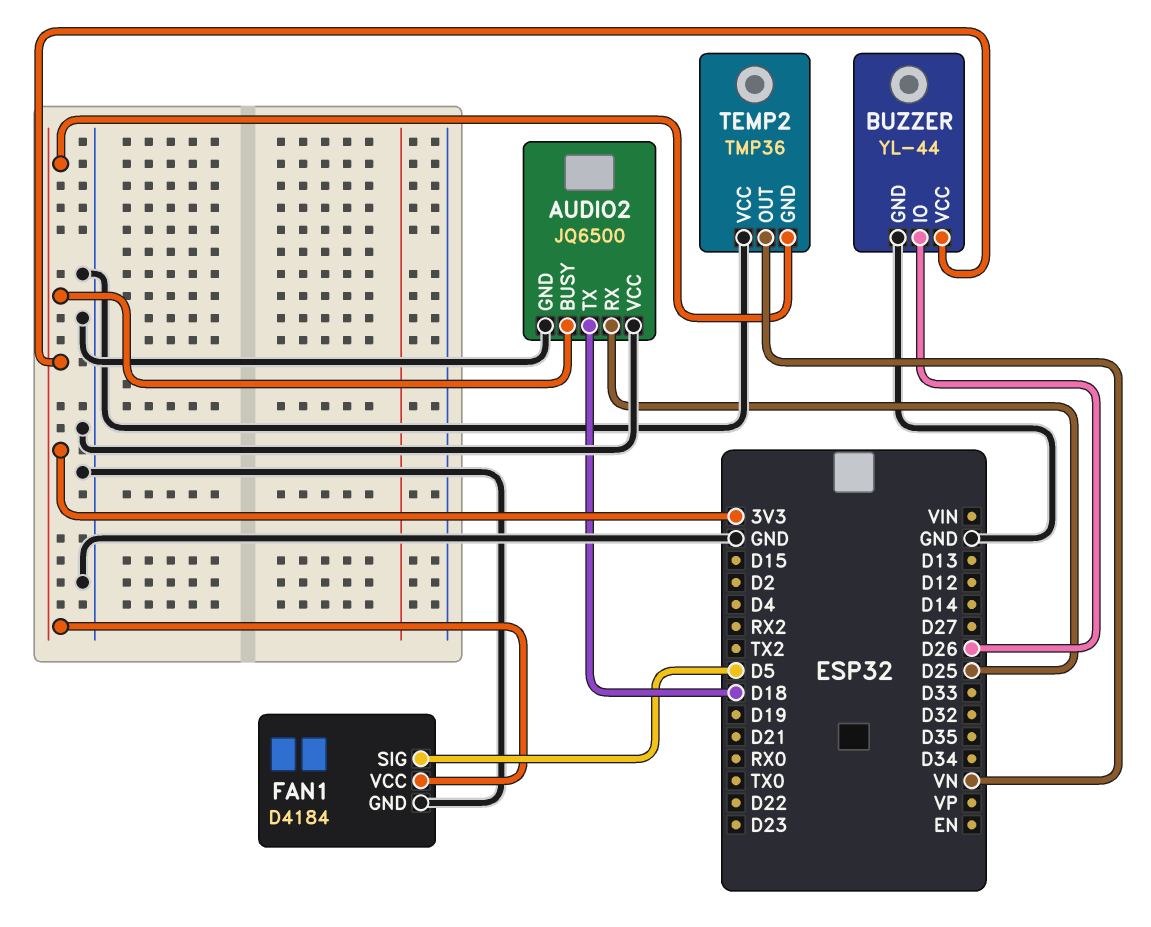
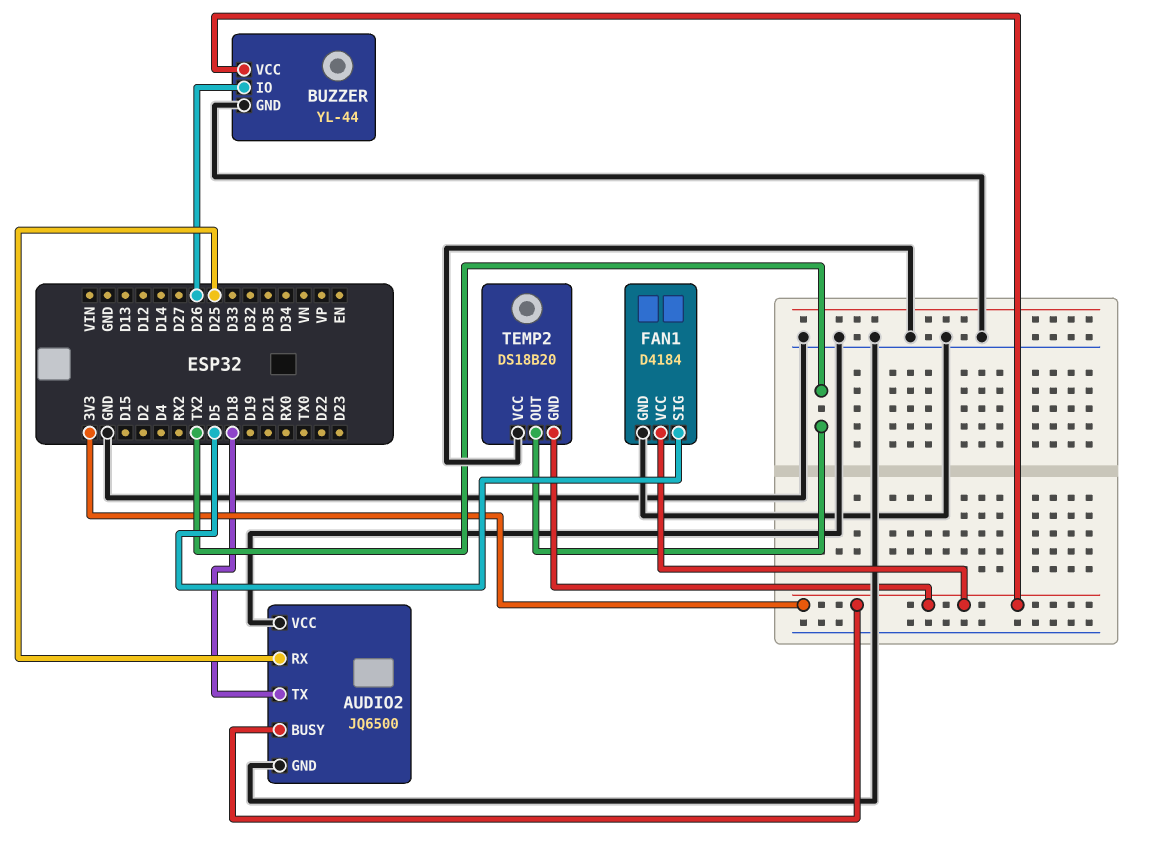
TEMP2: TMP36 -> DS18B20
TEMP2 pin OUT: VN -> TX2

